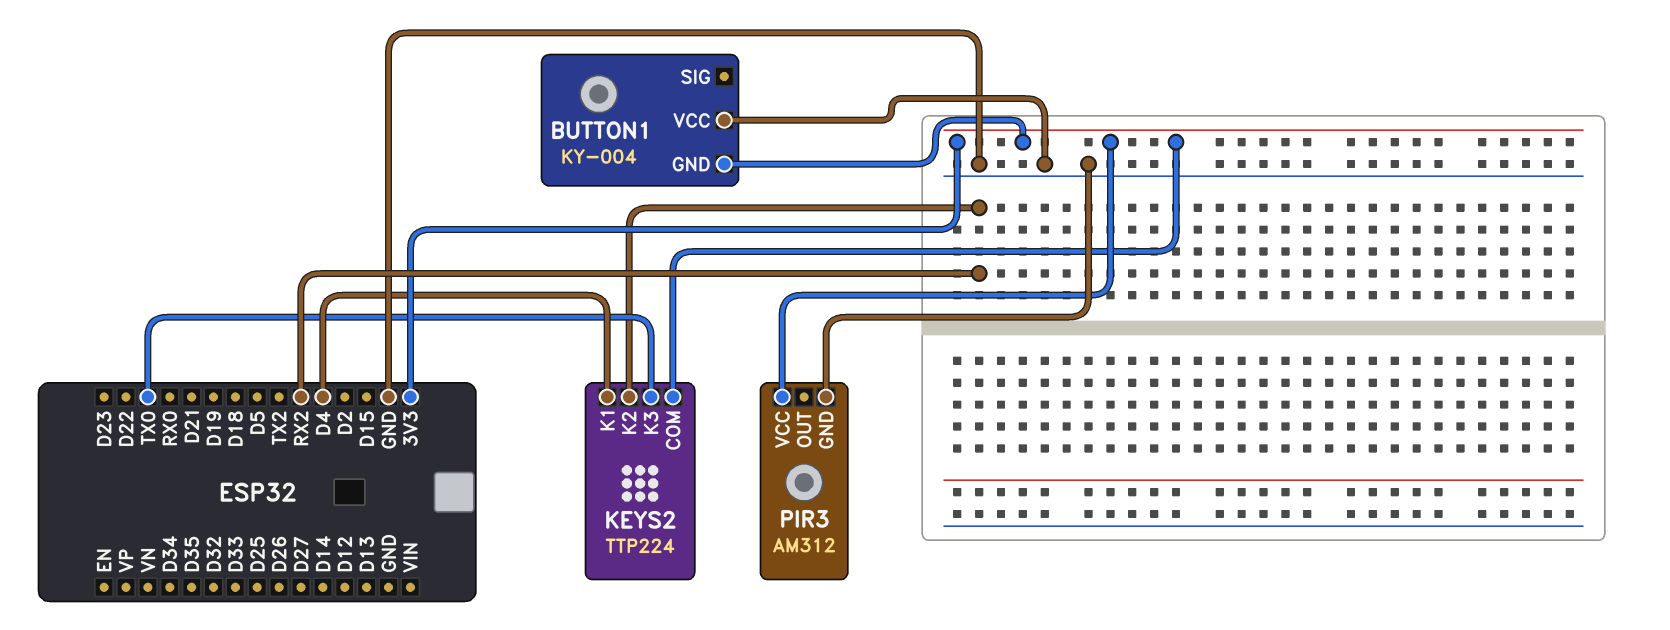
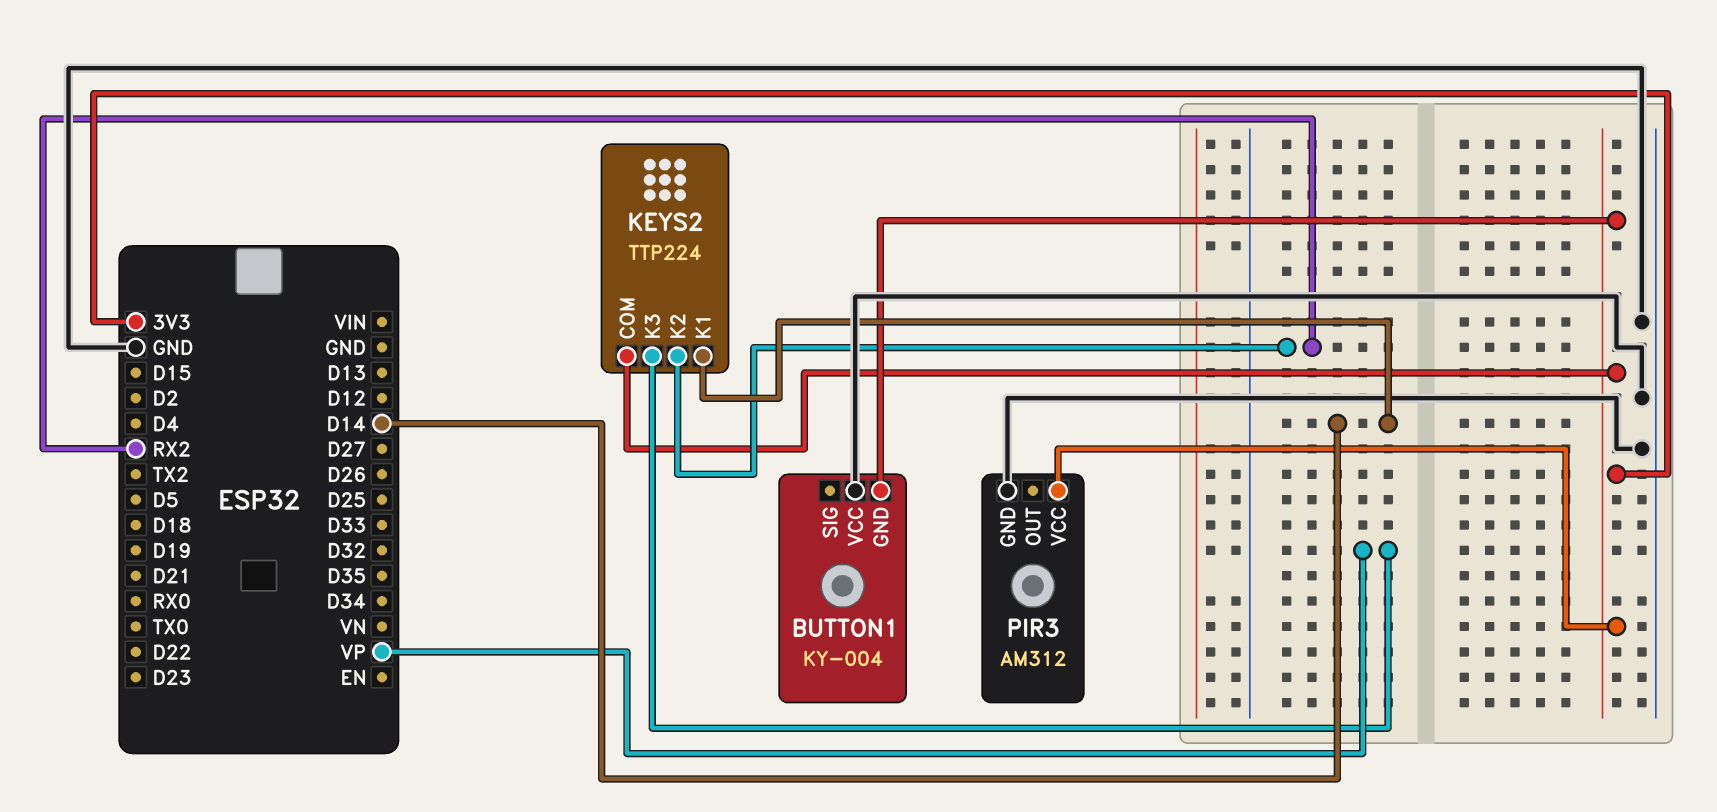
KEYS2 pin K1: D4 -> D14
KEYS2 pin K3: TX0 -> VP

